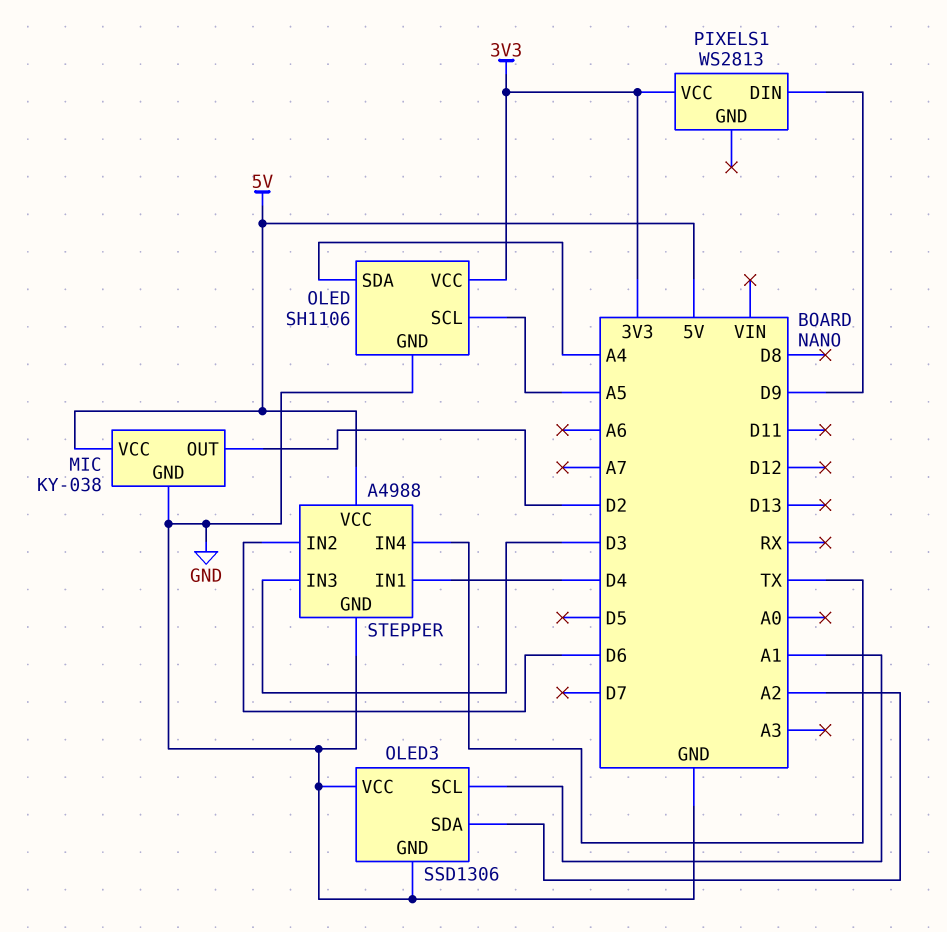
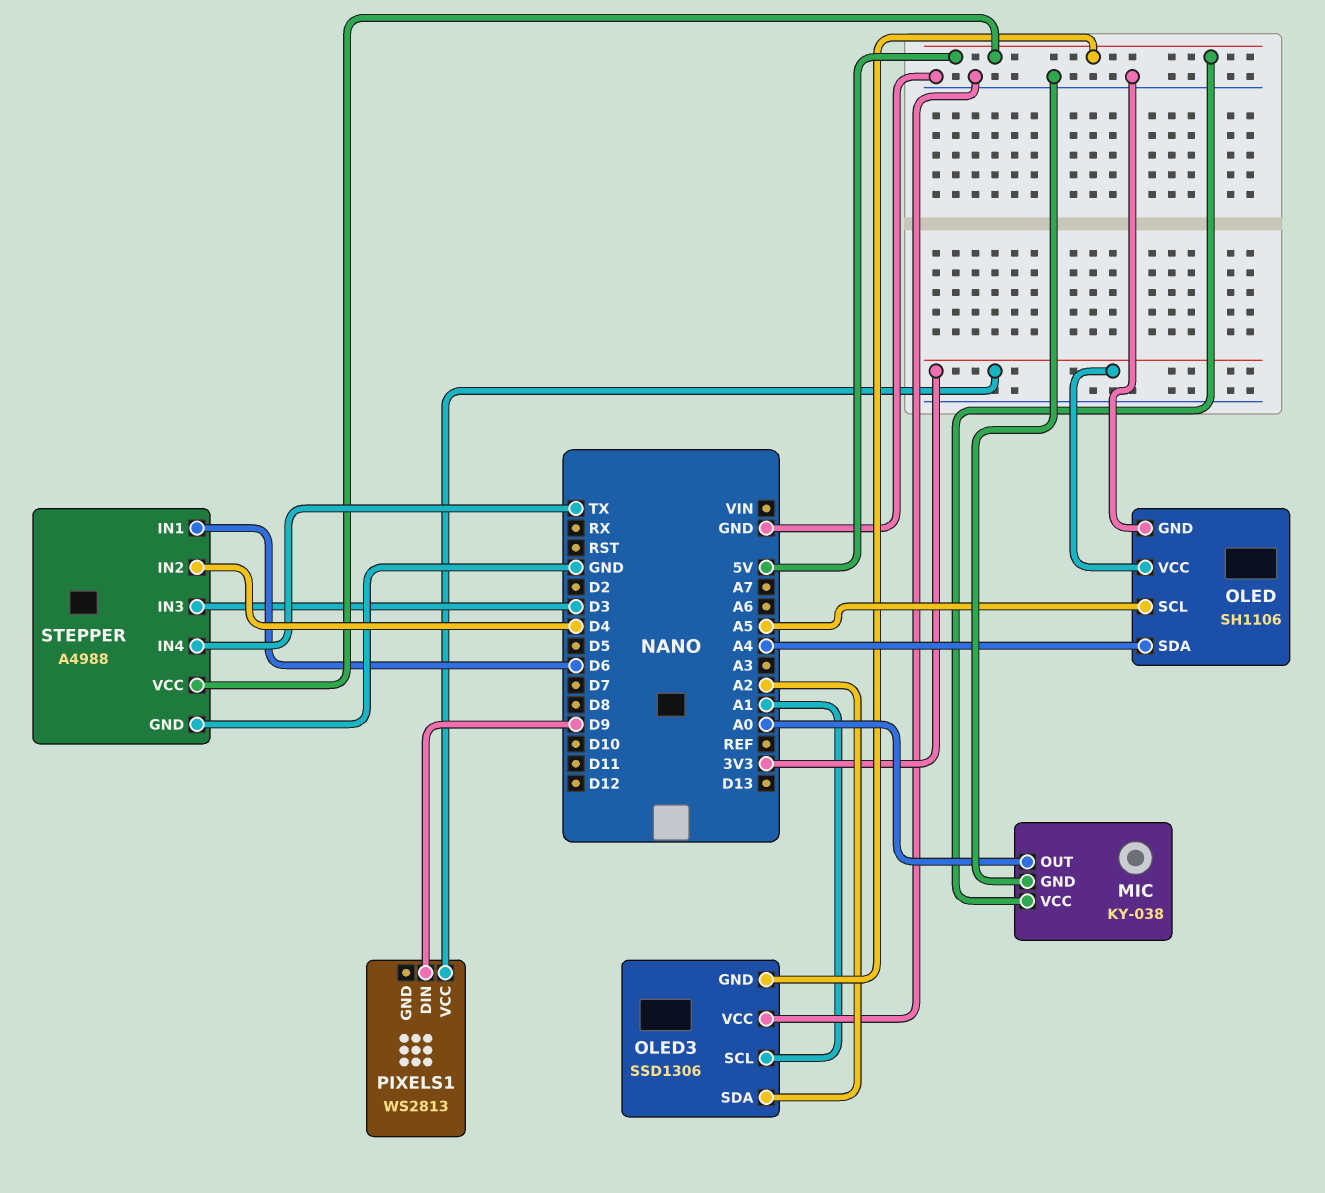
MIC pin OUT: D2 -> A0
OLED3 pin GND: GND -> 5V
STEPPER pin IN1: D4 -> D6
STEPPER pin IN2: D6 -> D4

